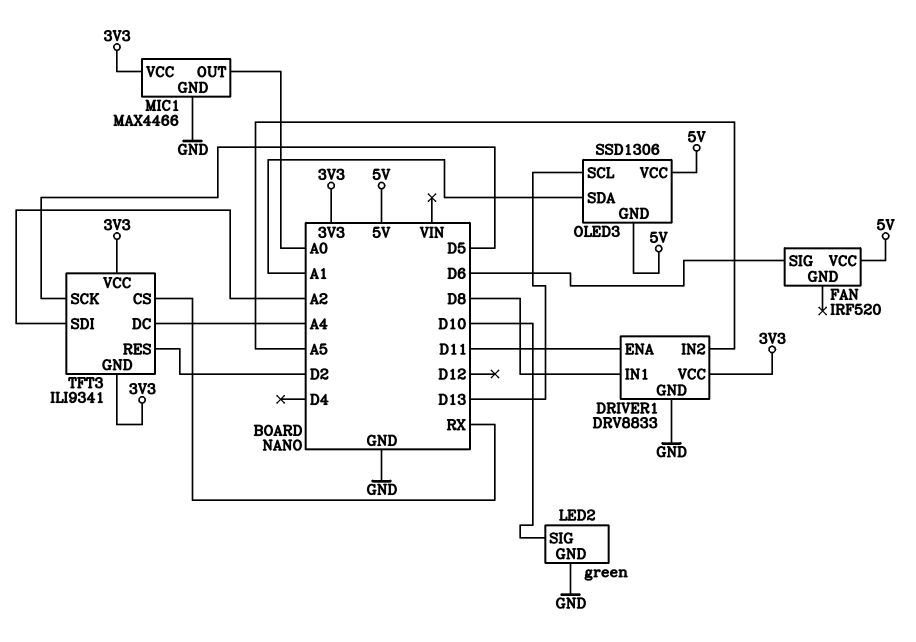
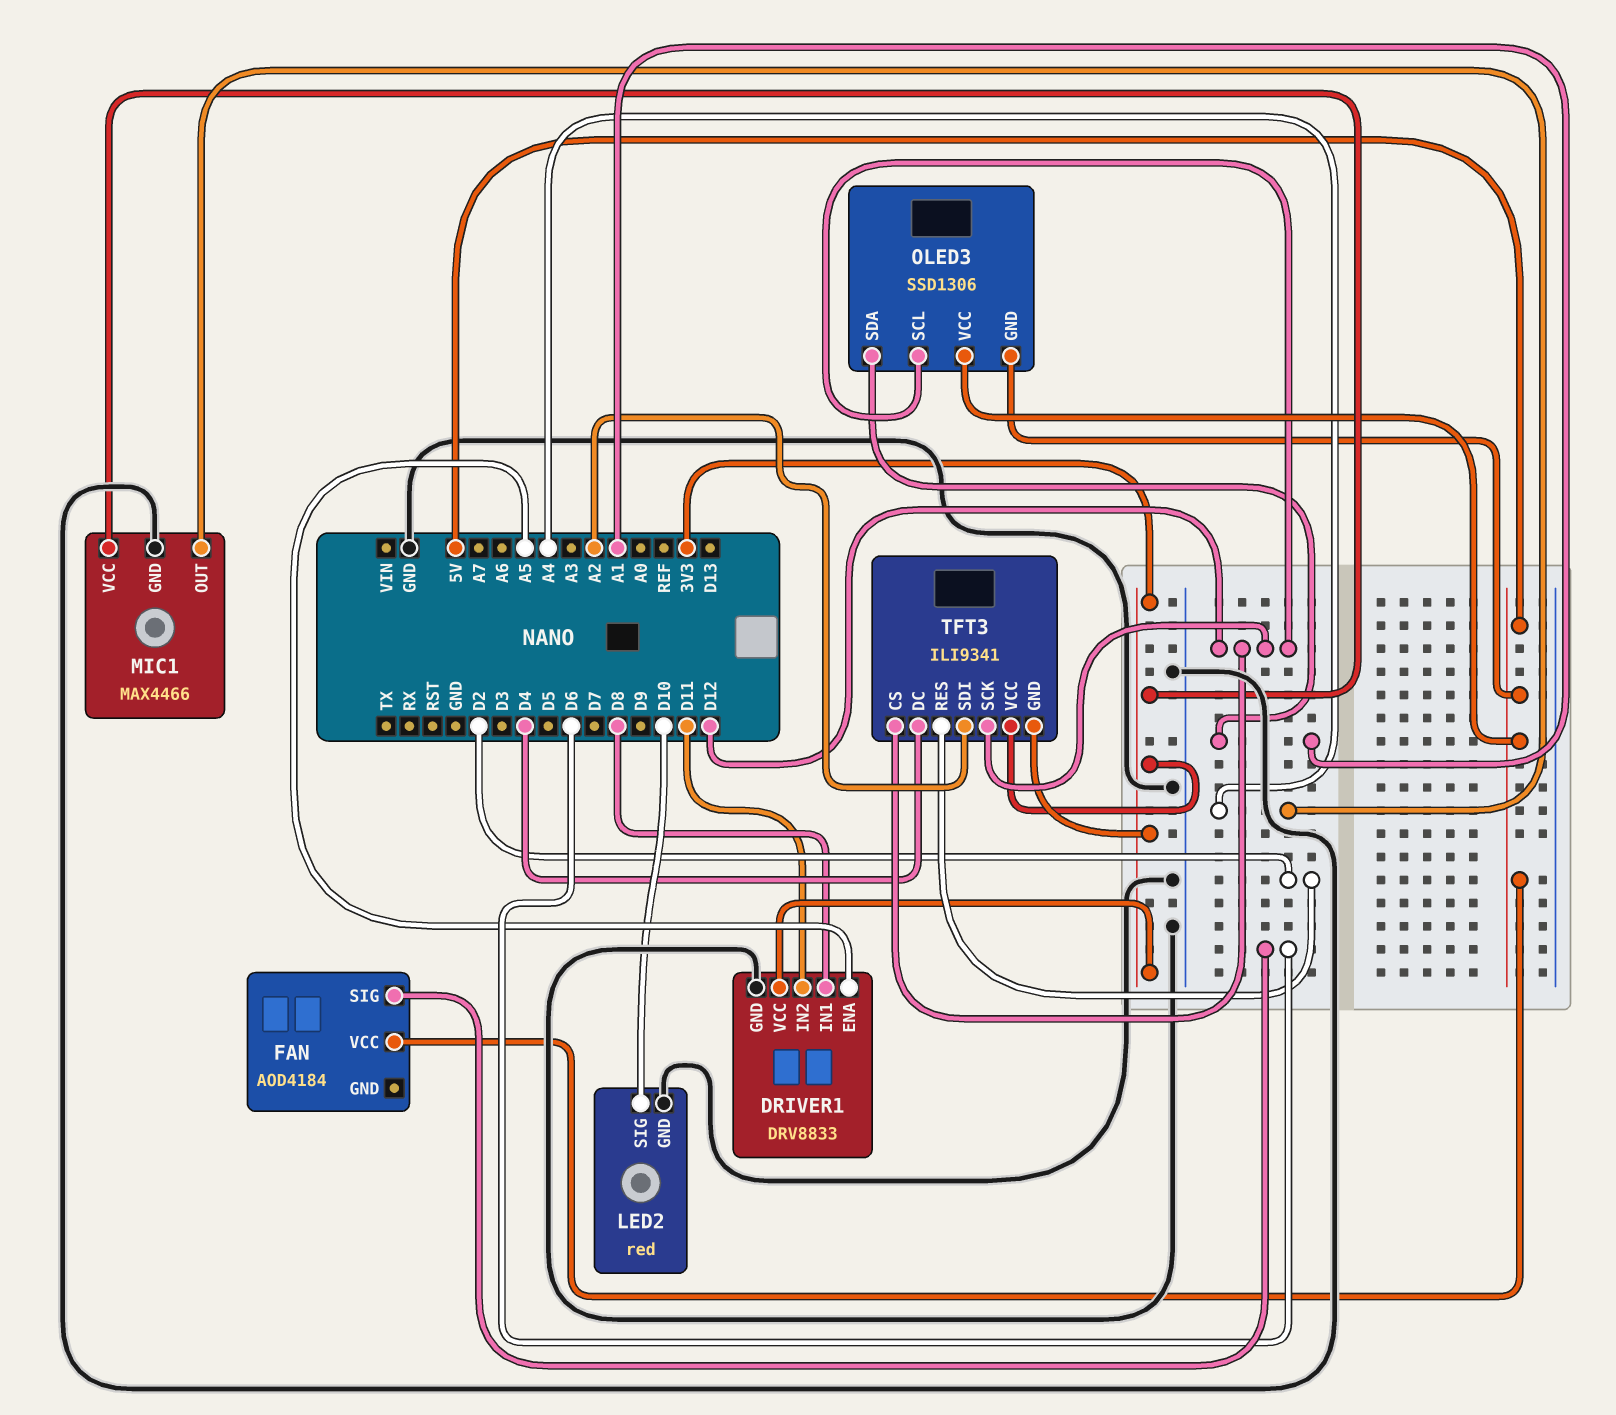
DRIVER1 pin ENA: D11 -> A5
DRIVER1 pin IN2: A5 -> D11
FAN: IRF520 -> AOD4184
LED2: green -> red
MIC1 pin OUT: A0 -> A4
OLED3 pin SCL: D13 -> D12
TFT3 pin CS: RX -> D12
TFT3 pin DC: A4 -> D4
TFT3 pin SCK: D5 -> D12

